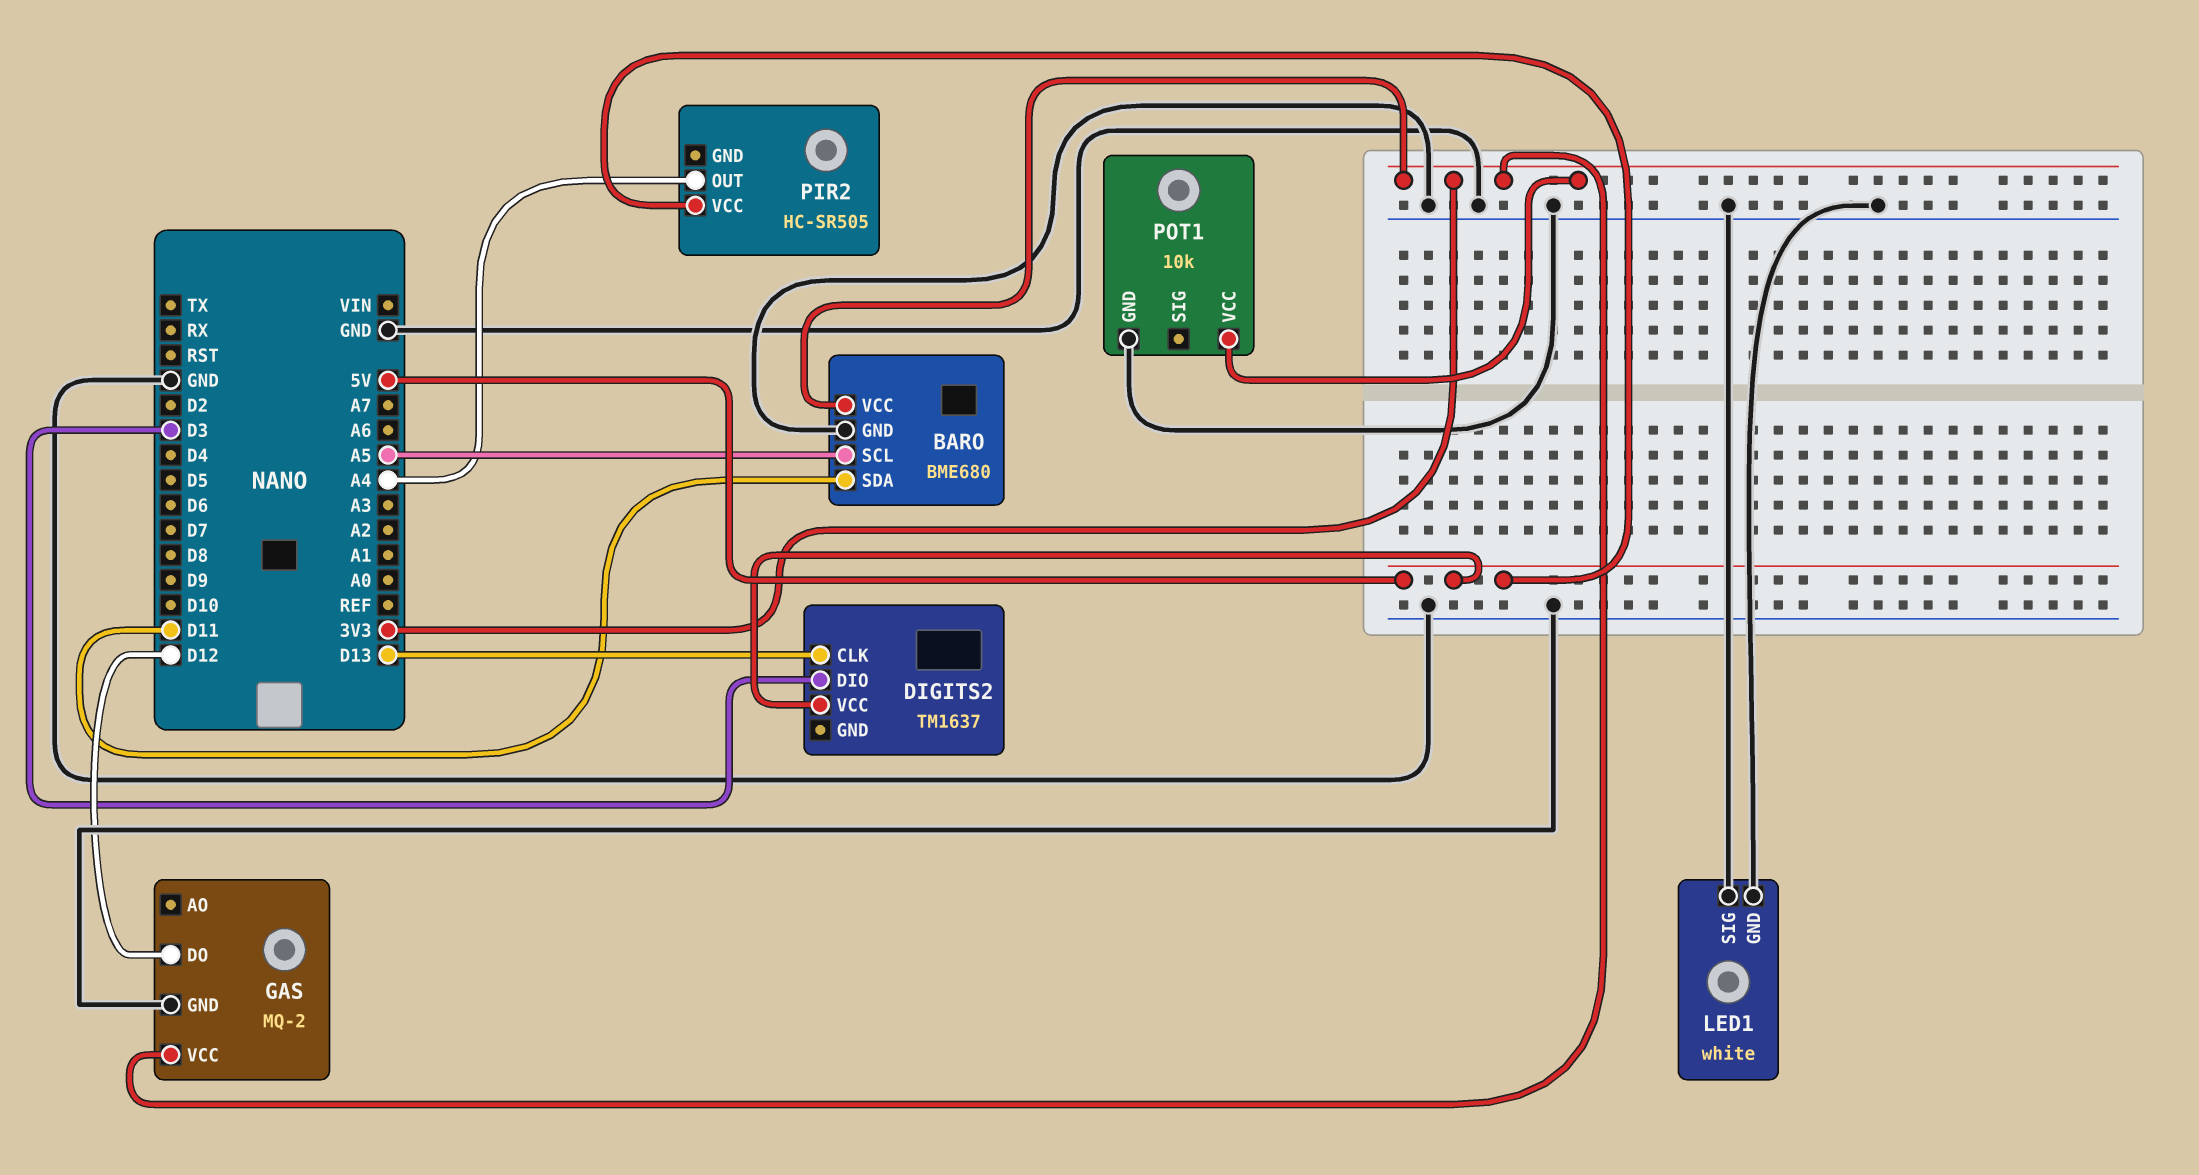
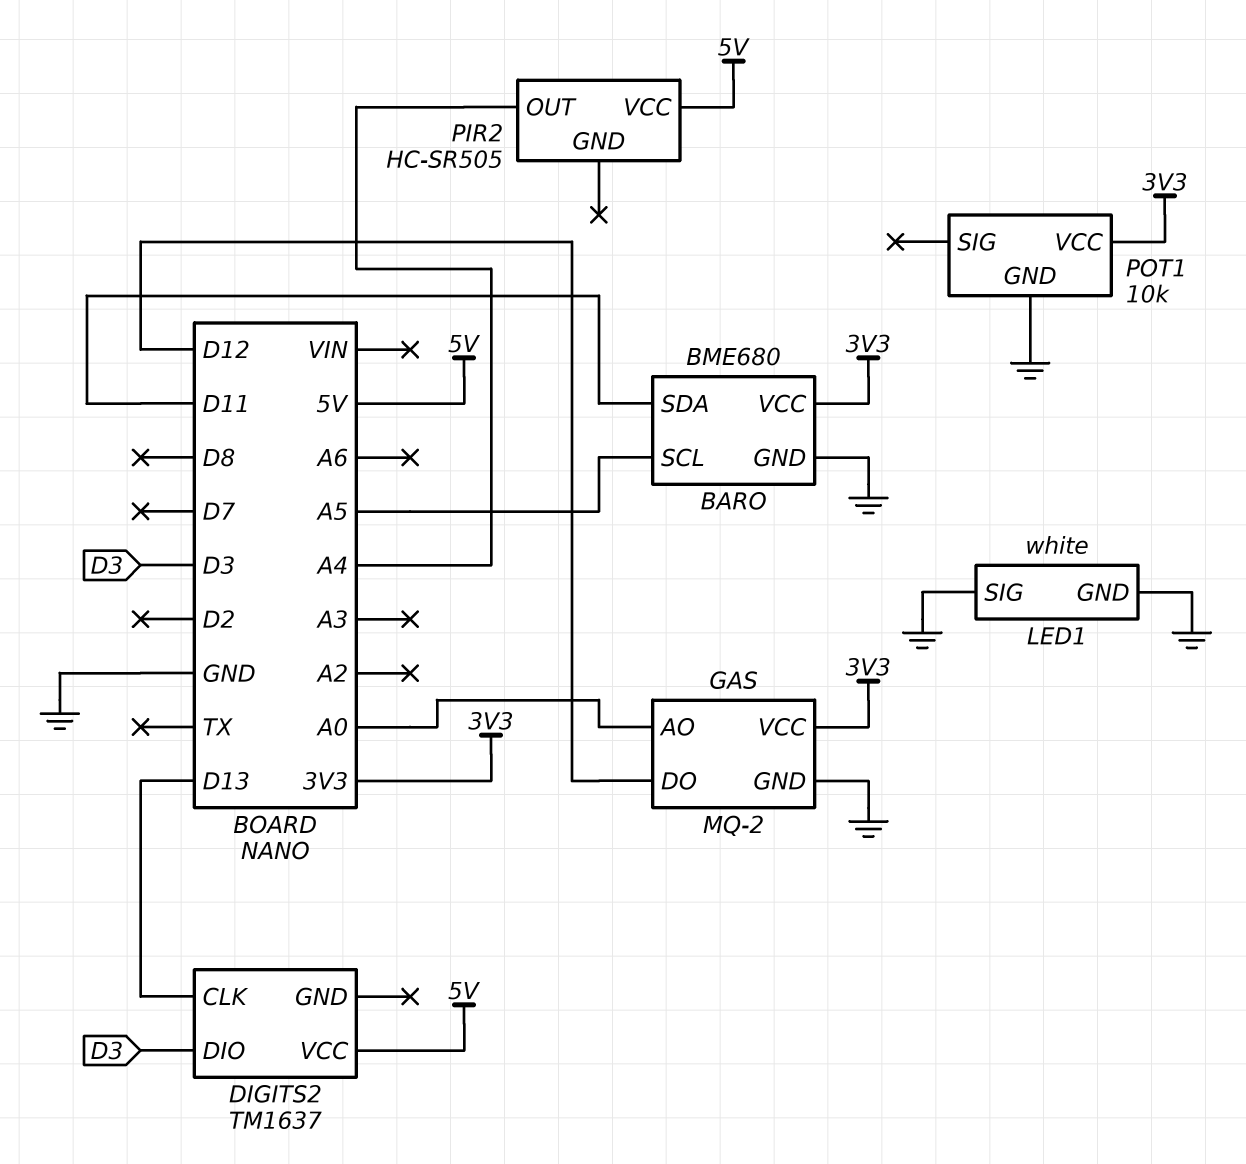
GAS pin AO: none -> A0

